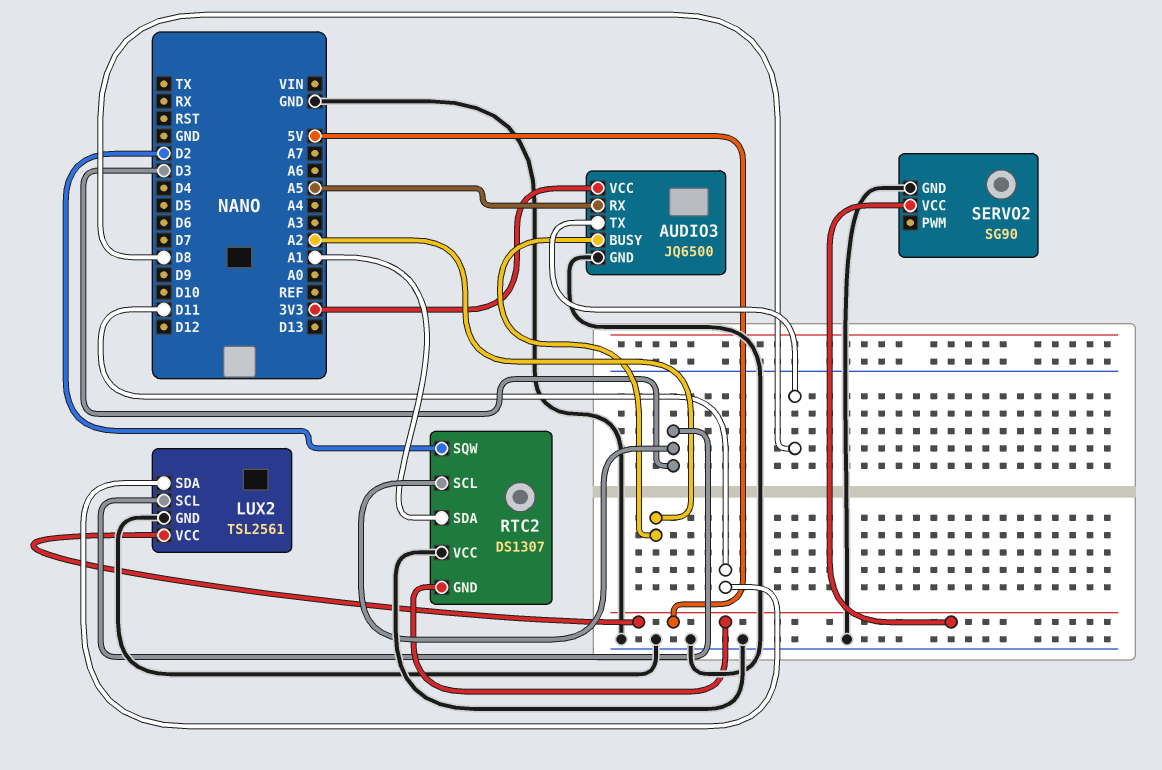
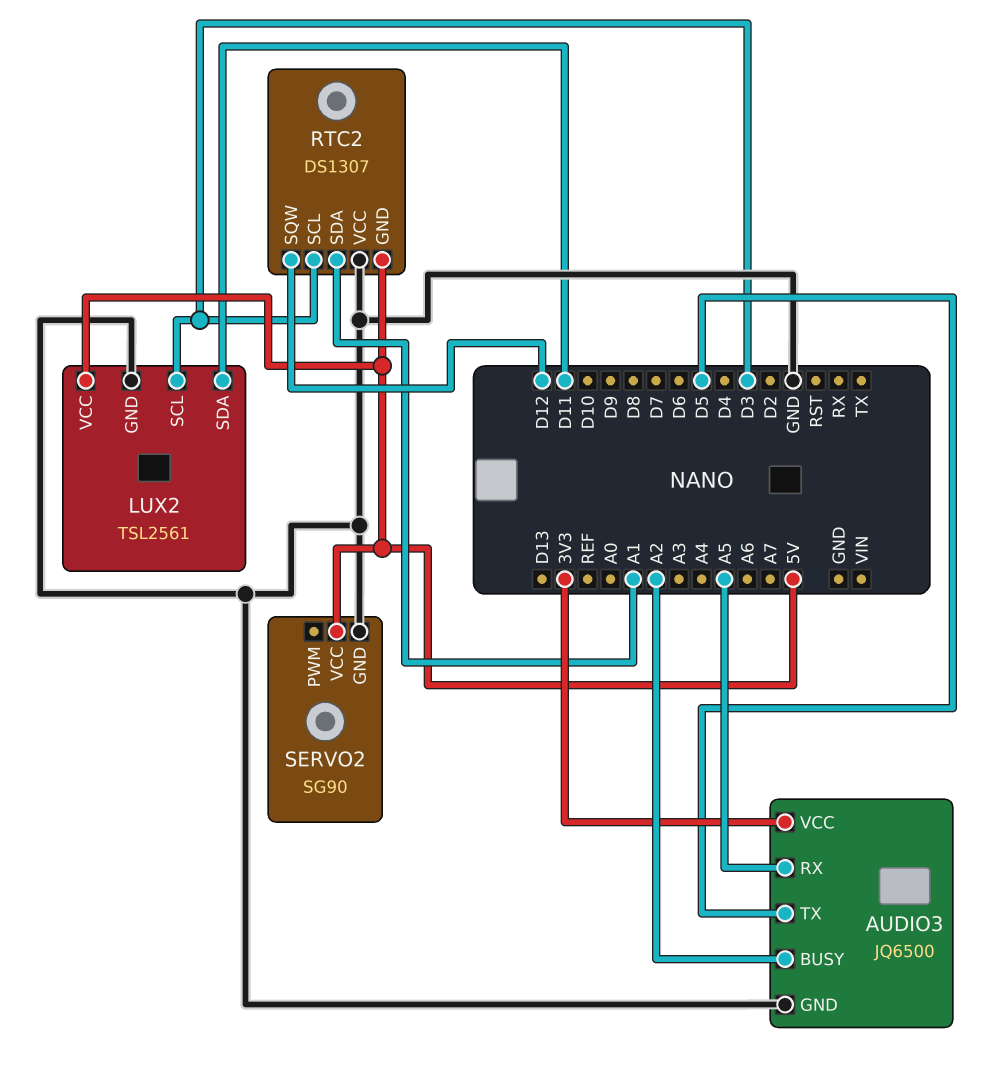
AUDIO3 pin TX: D8 -> D5
RTC2 pin SQW: D2 -> D12

